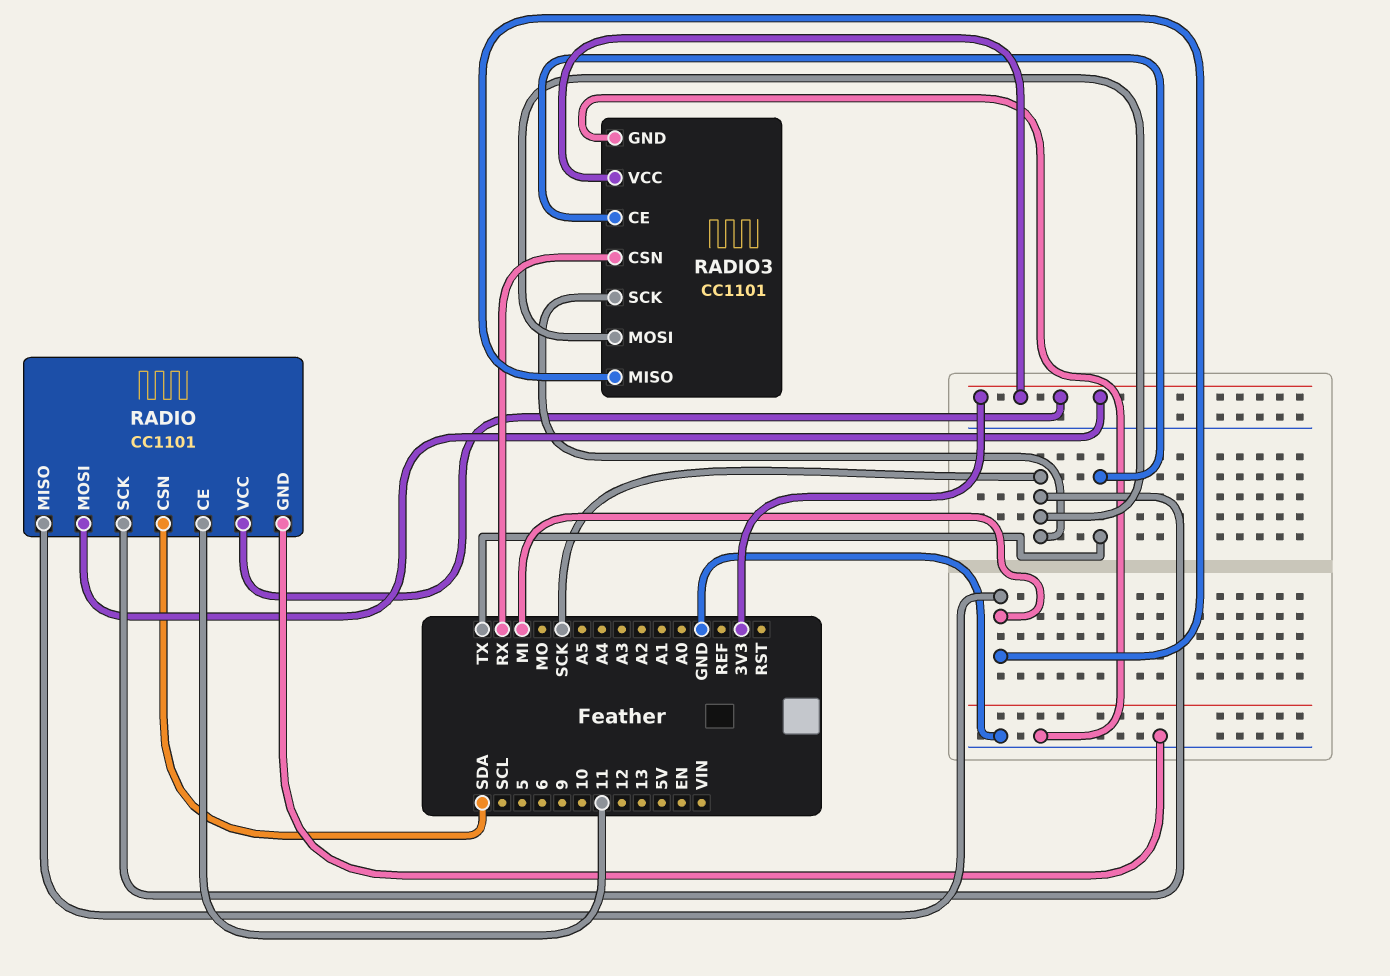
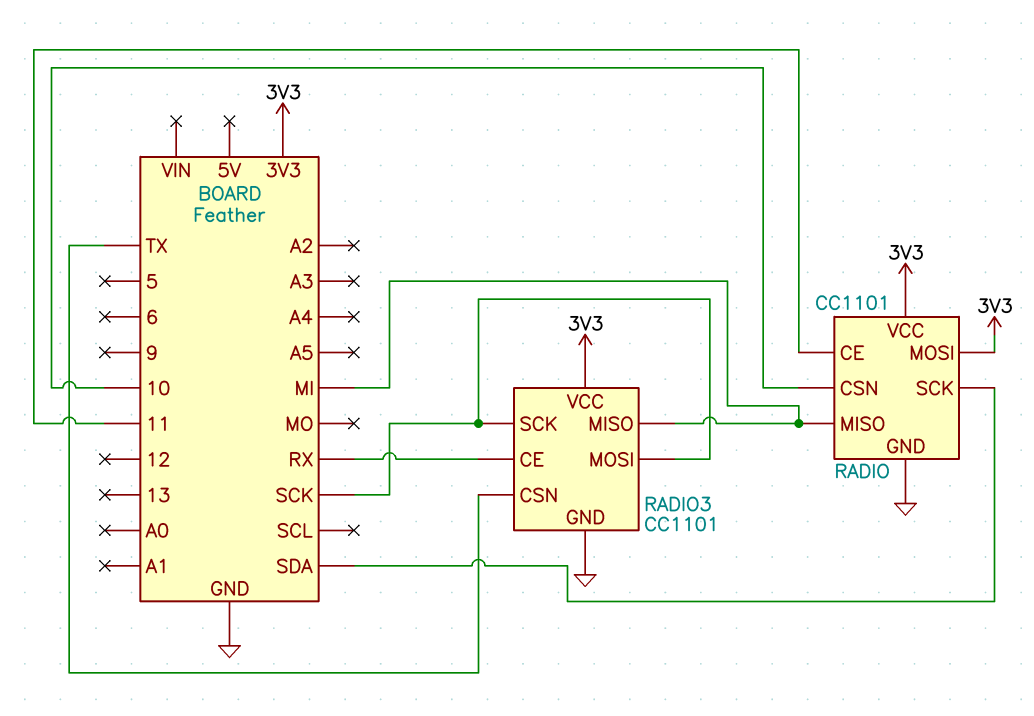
RADIO pin CSN: SDA -> 10
RADIO pin SCK: SCK -> SDA
RADIO3 pin CE: TX -> RX
RADIO3 pin CSN: RX -> TX

